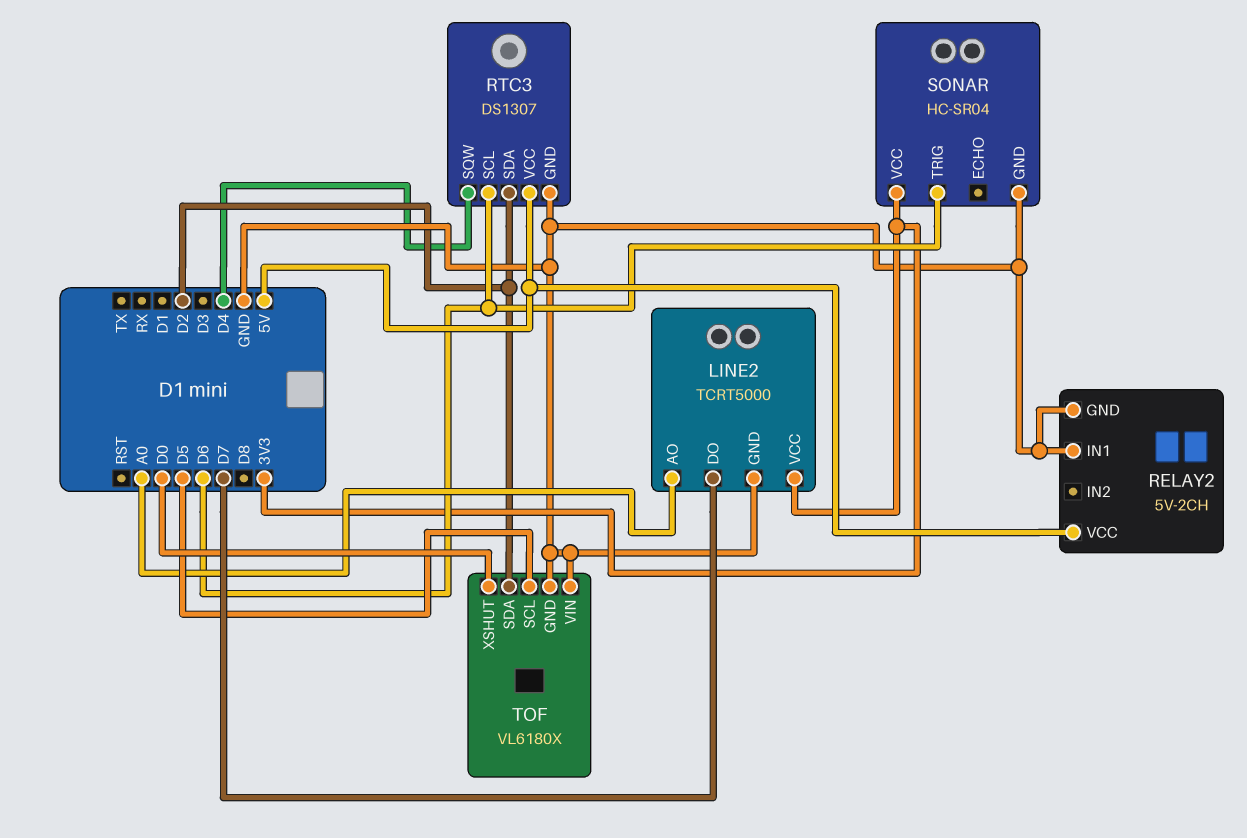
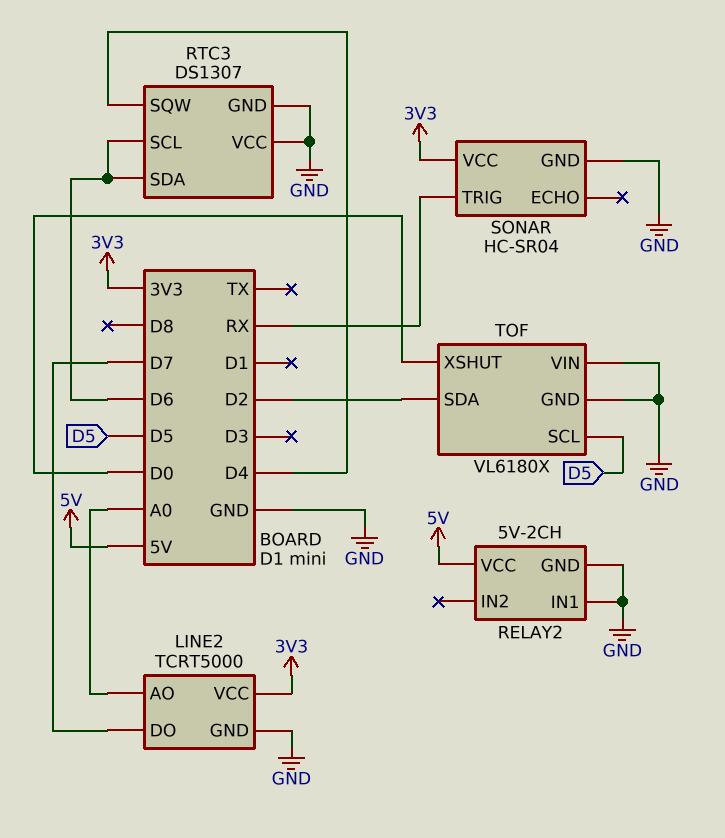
RTC3 pin SDA: D2 -> D6
RTC3 pin VCC: 5V -> GND
SONAR pin TRIG: D6 -> RX

